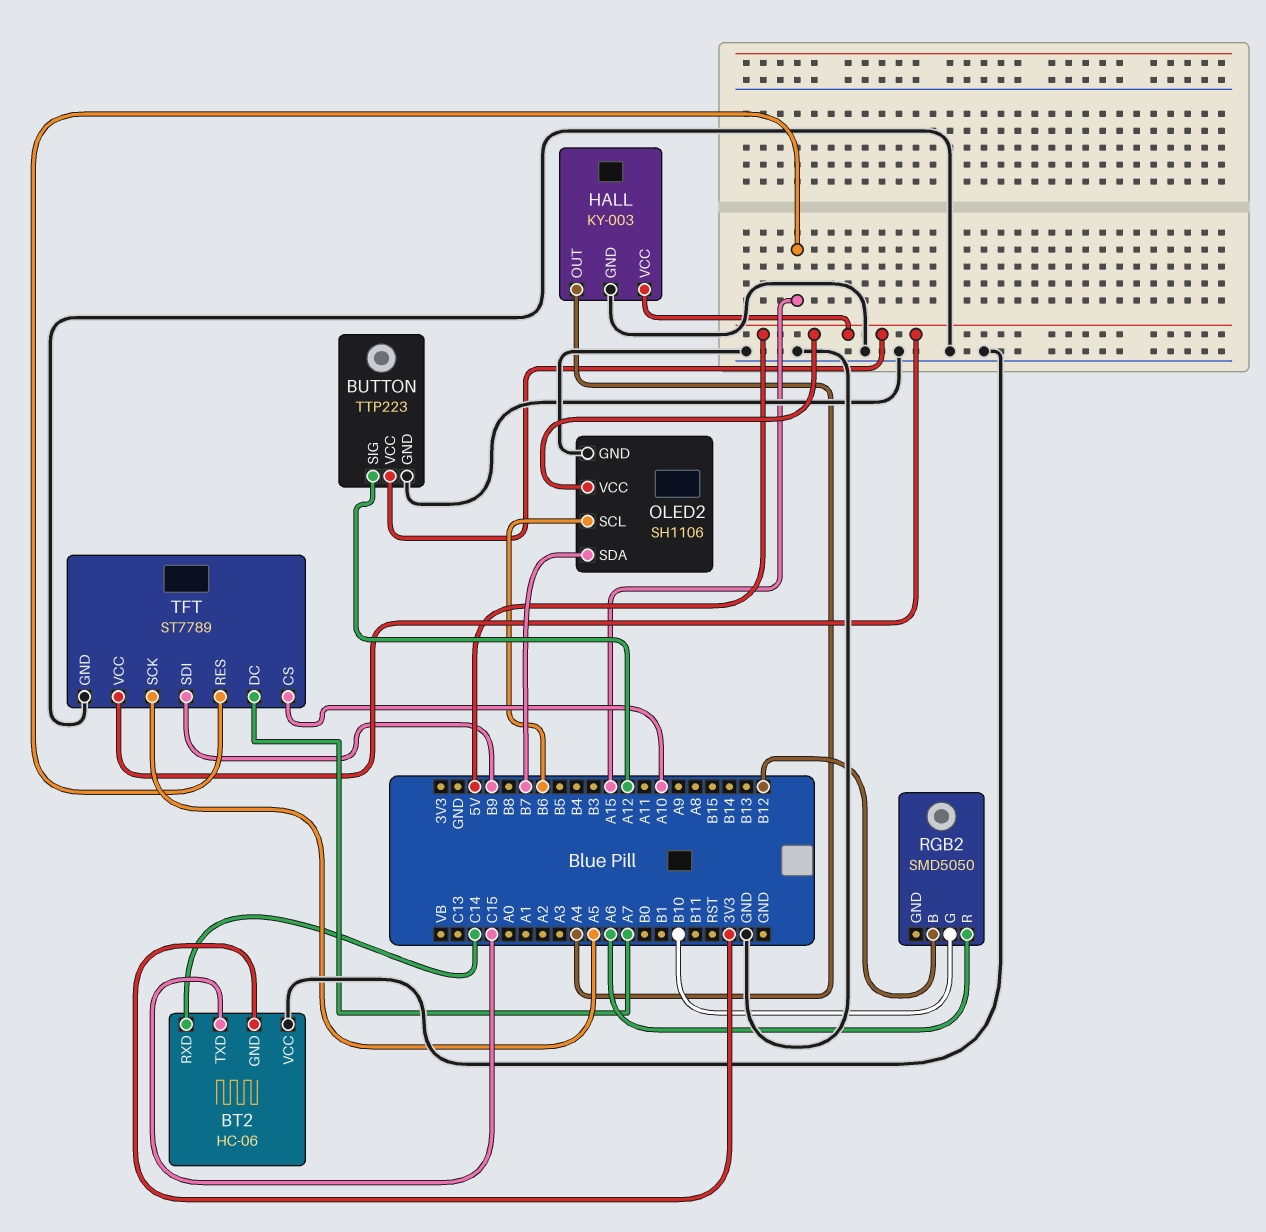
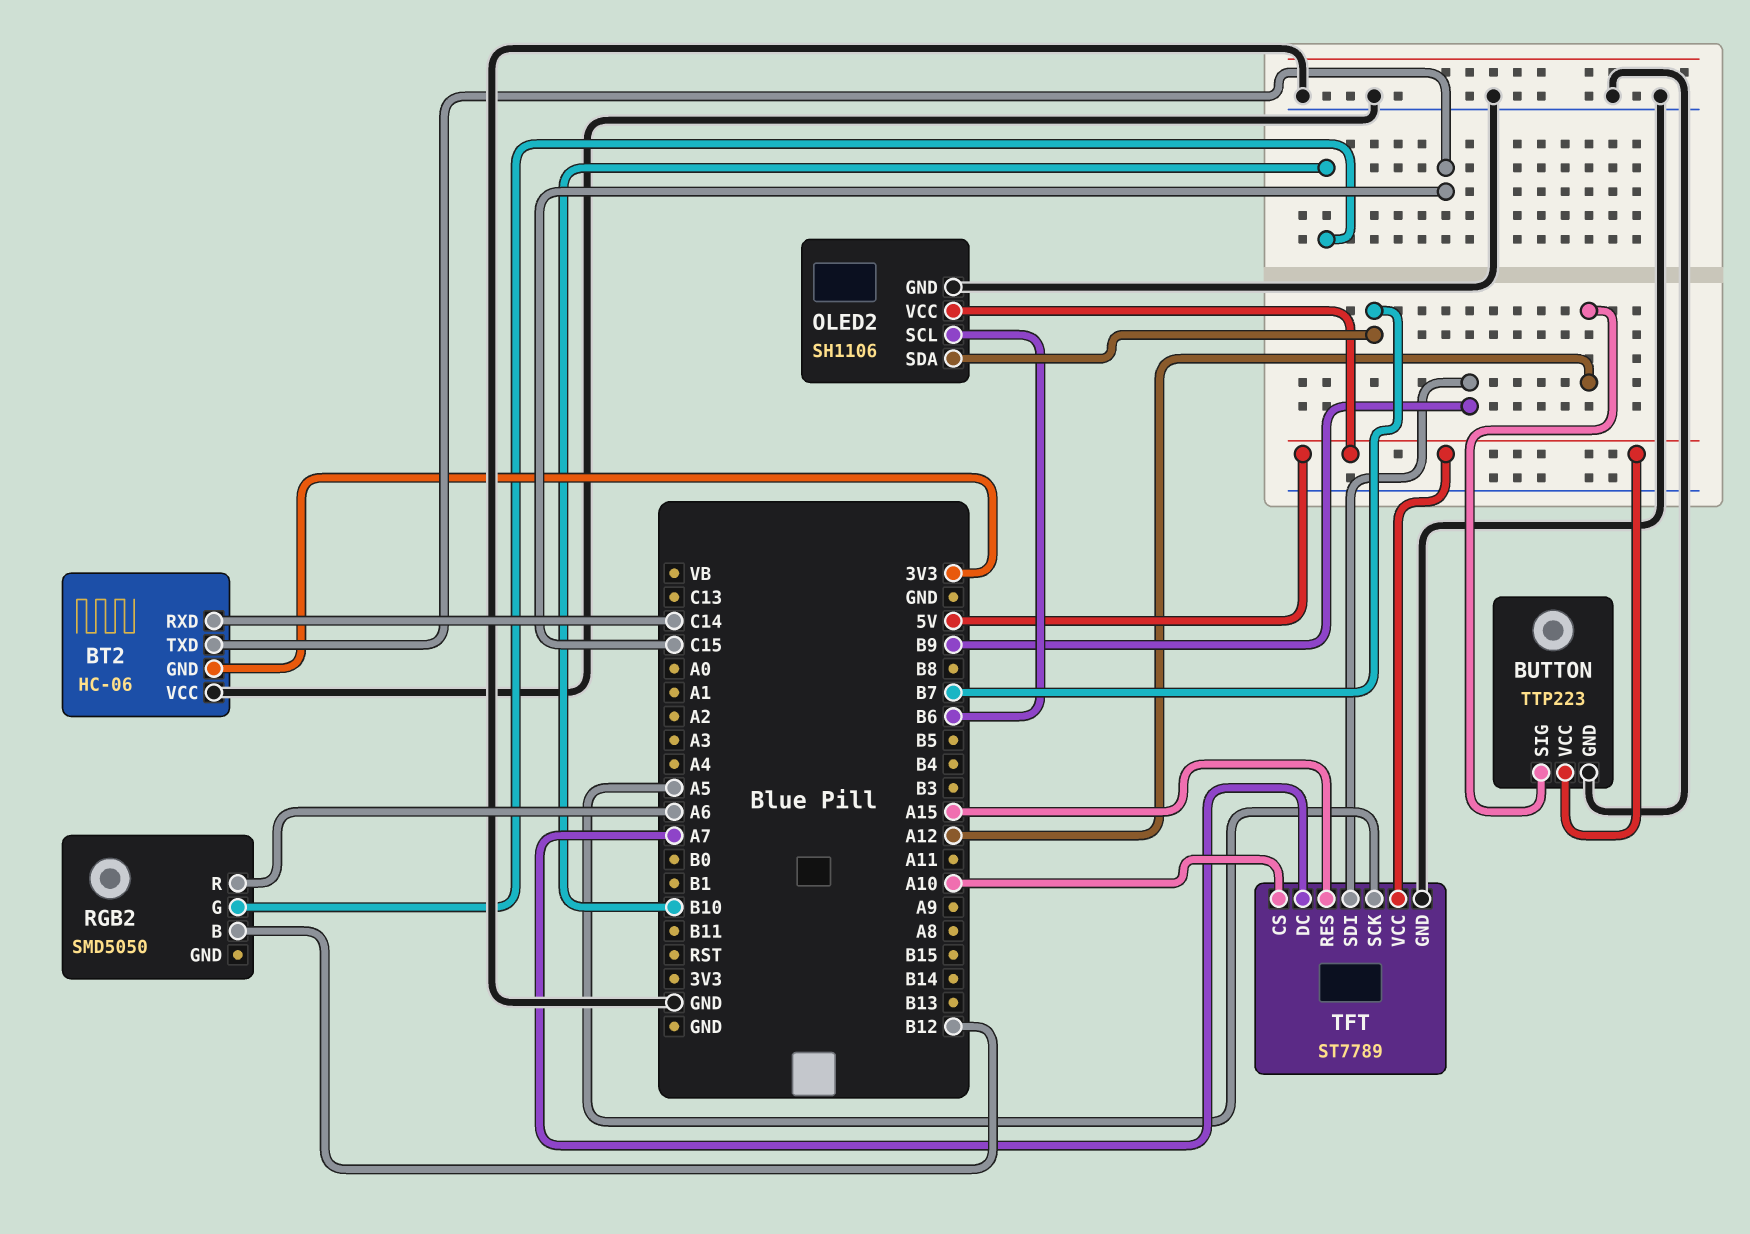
HALL: KY-003 -> none
HALL pin GND: GND -> none
HALL pin OUT: A4 -> none
HALL pin VCC: 5V -> none

